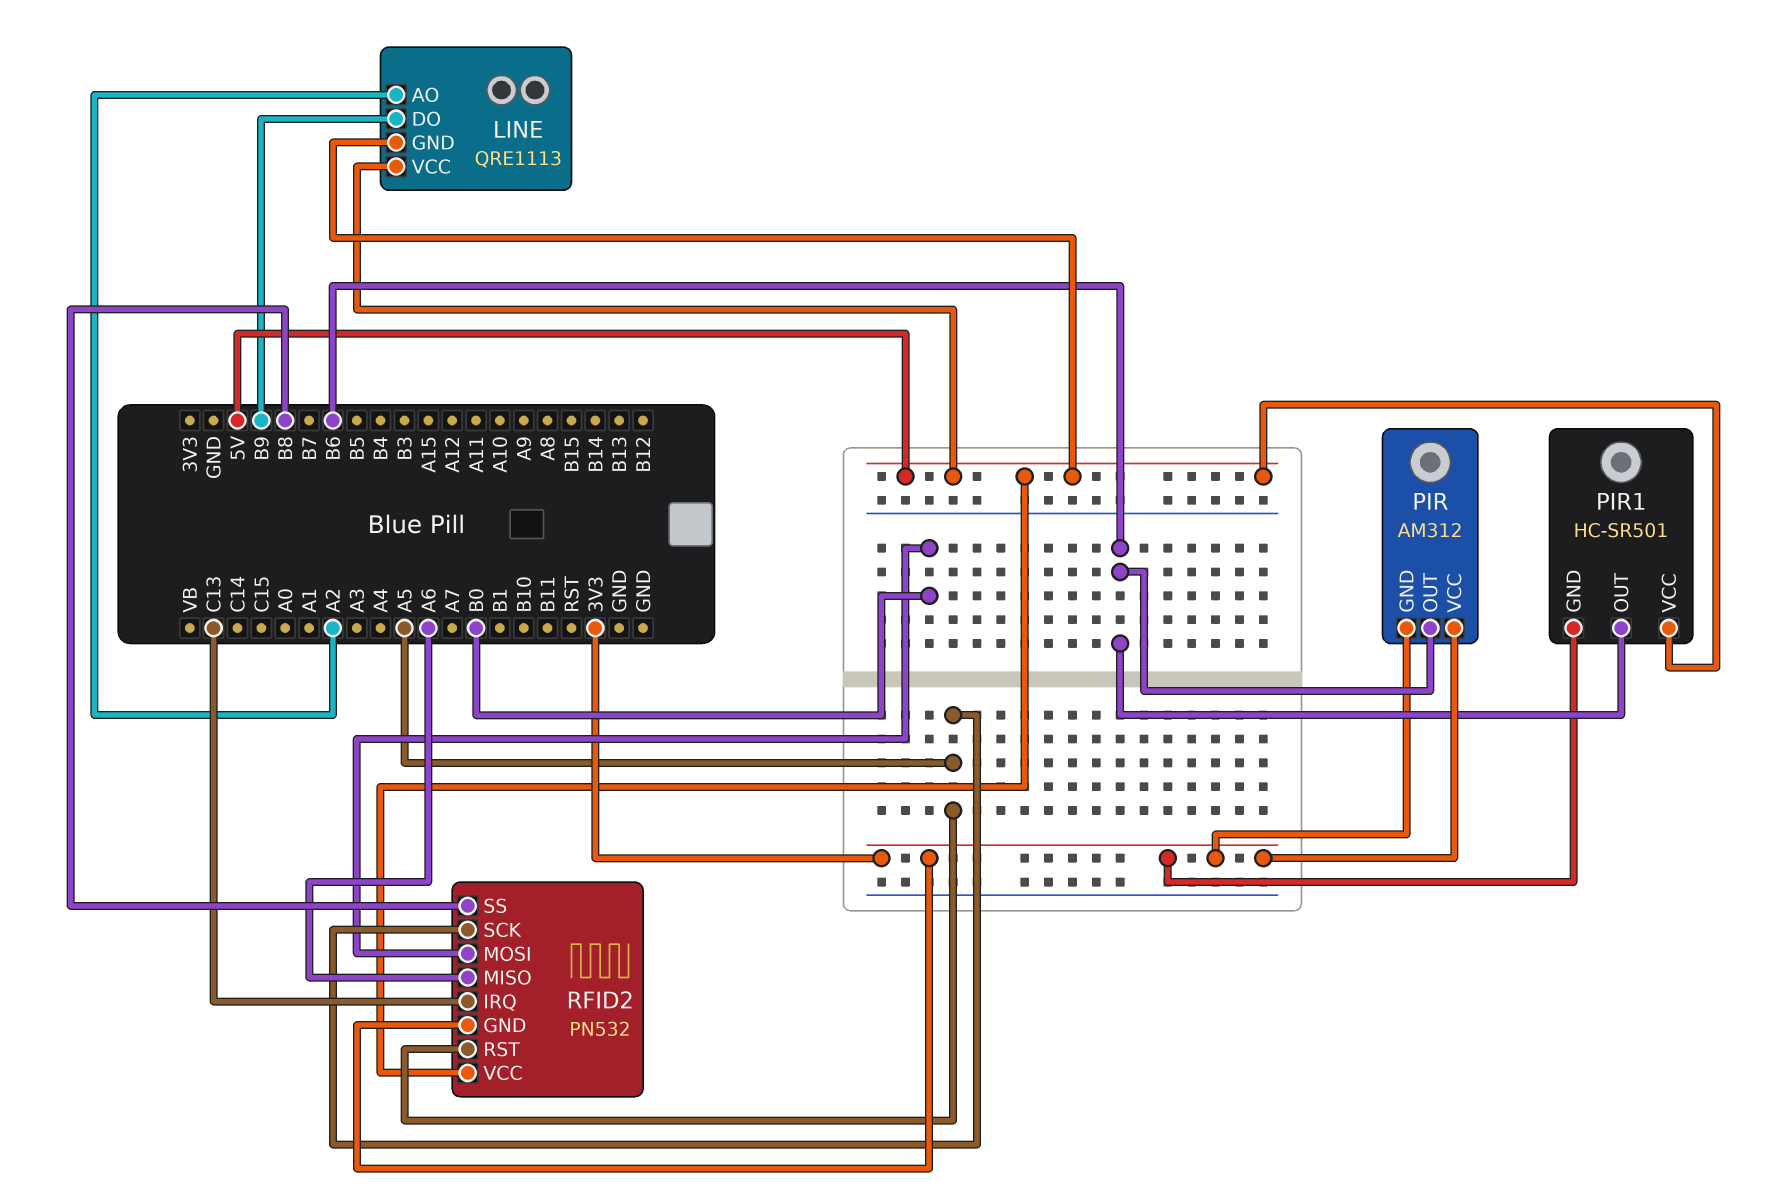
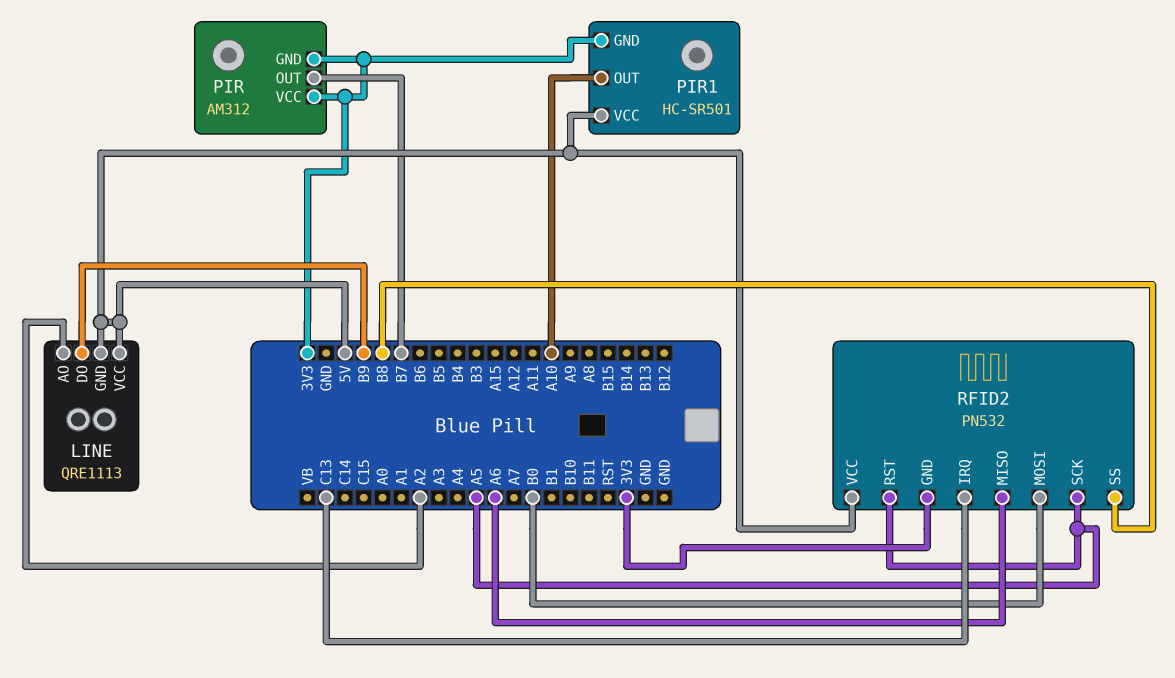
PIR pin OUT: B6 -> B7
PIR1 pin OUT: B6 -> A10

